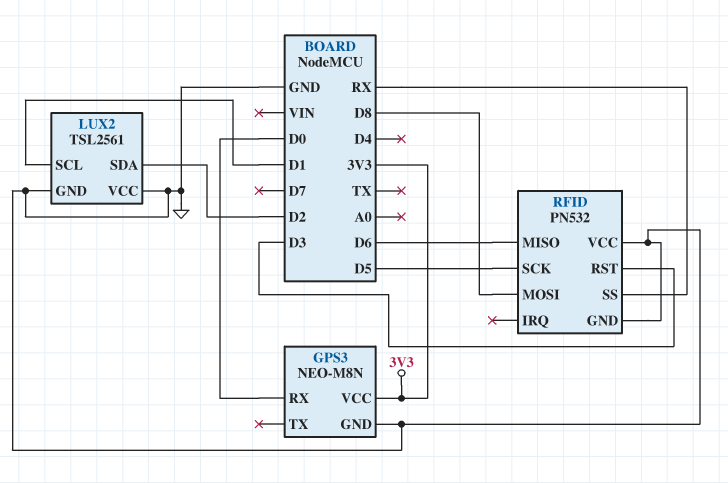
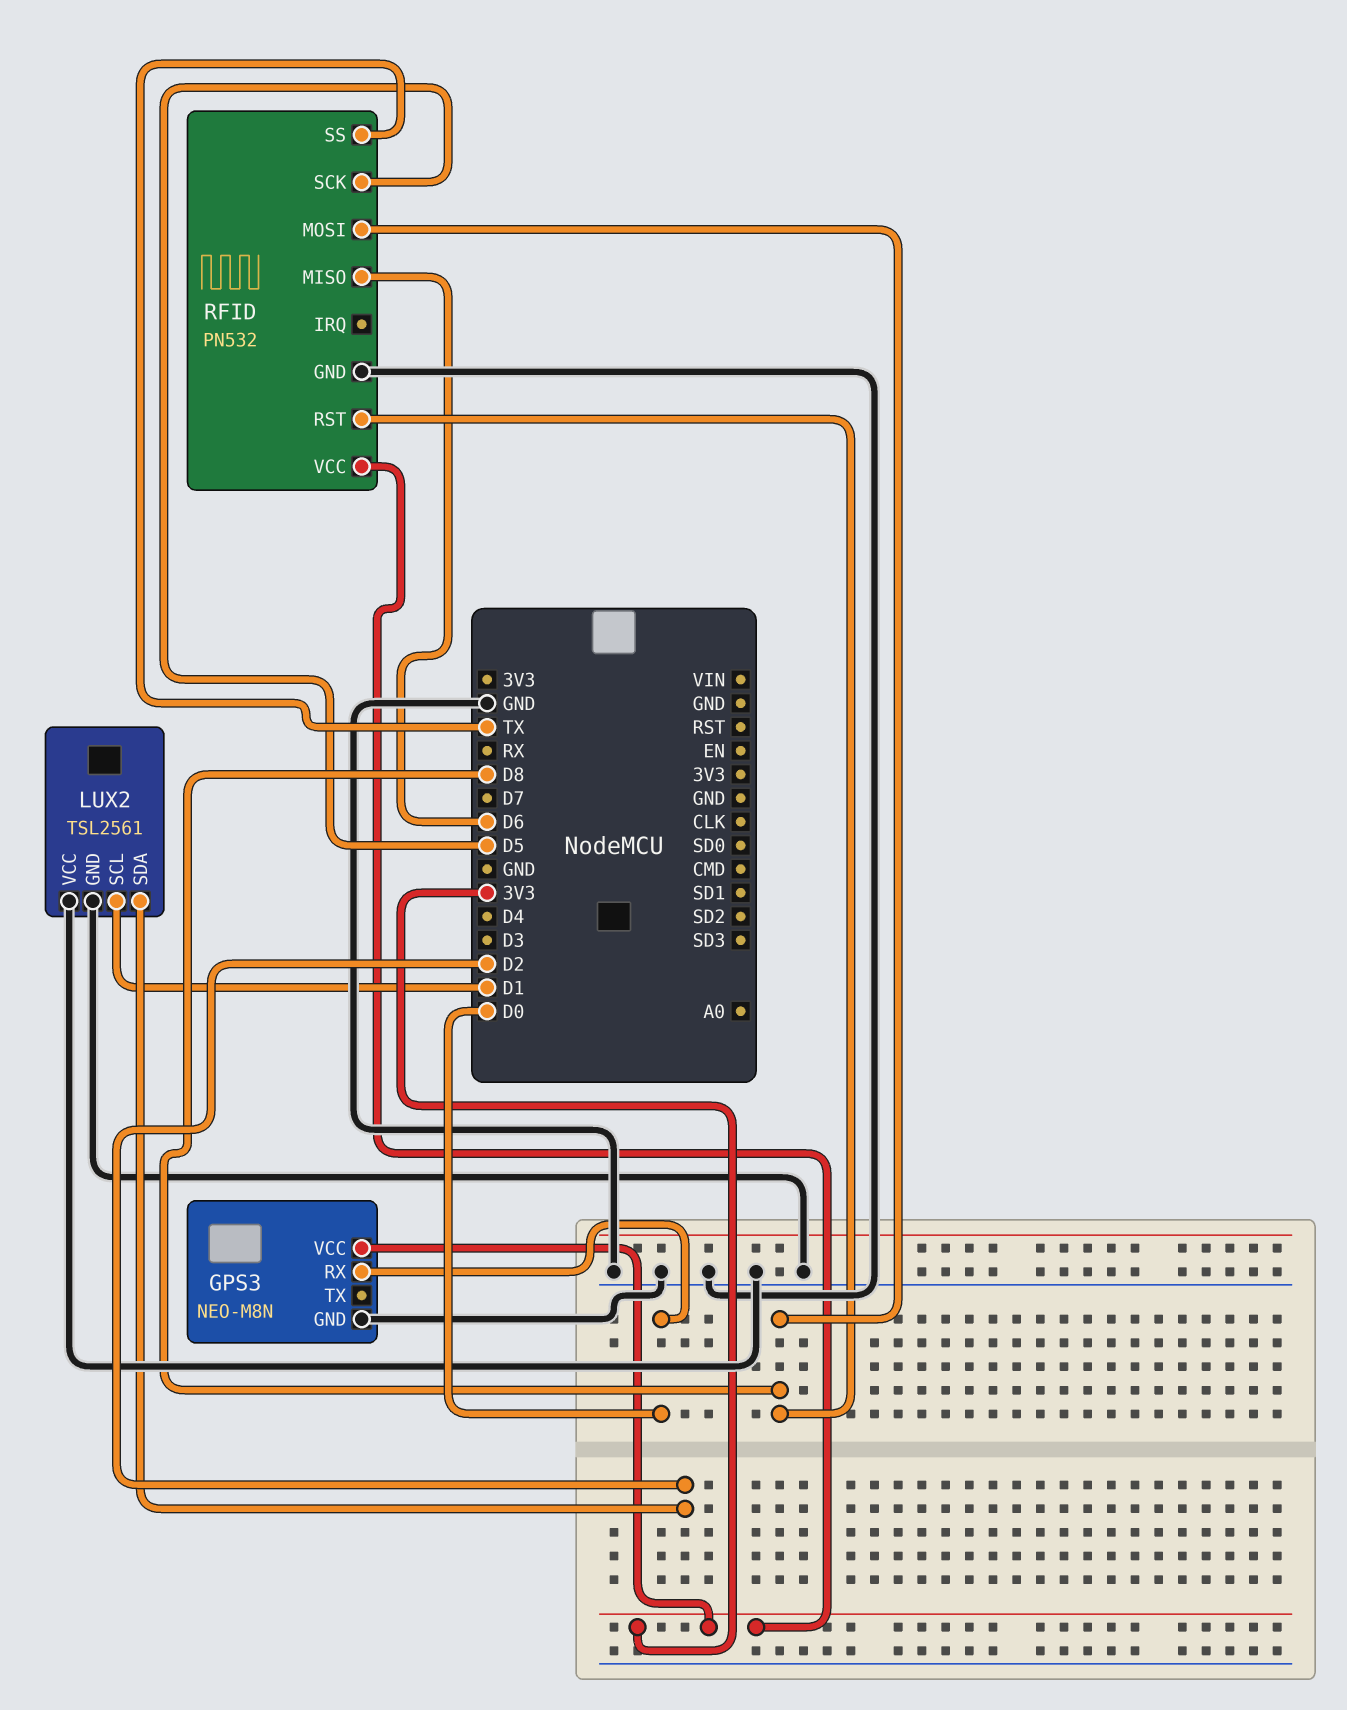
RFID pin RST: D3 -> D8
RFID pin SS: RX -> TX
RFID pin VCC: GND -> 3V3

